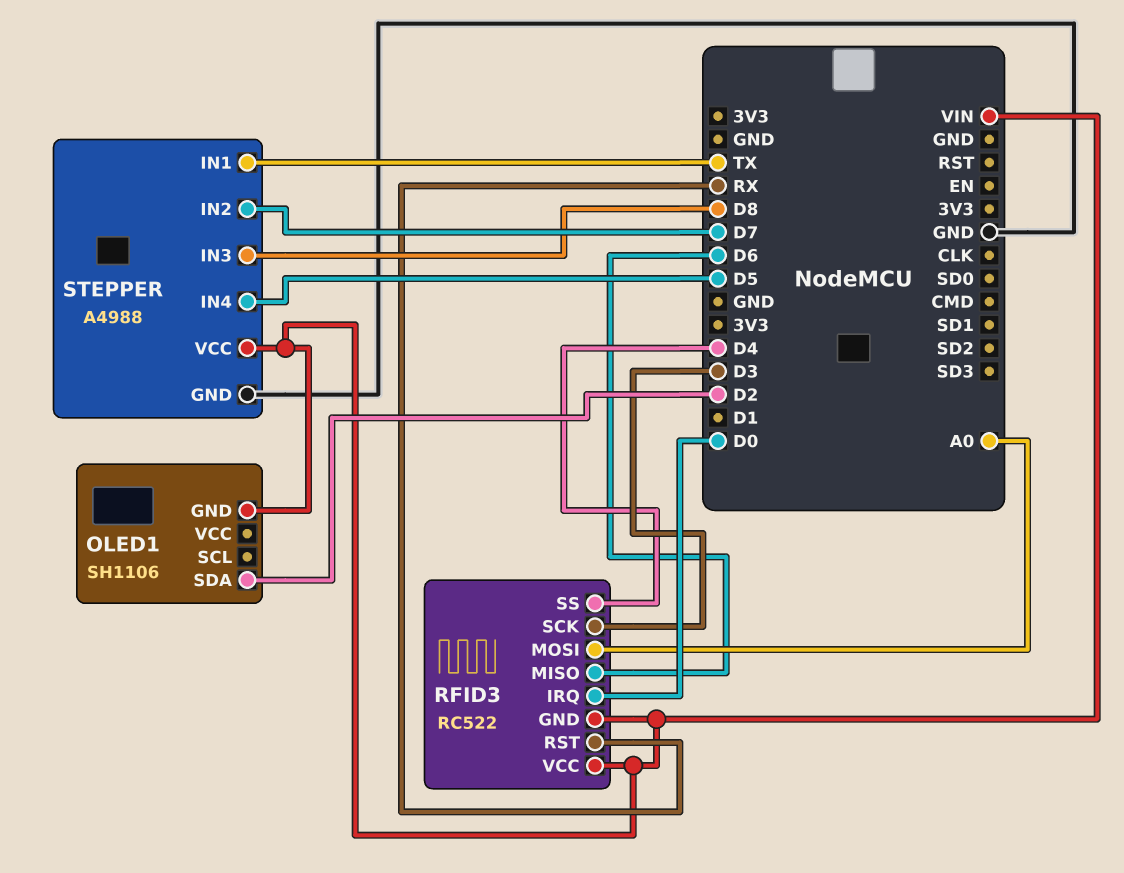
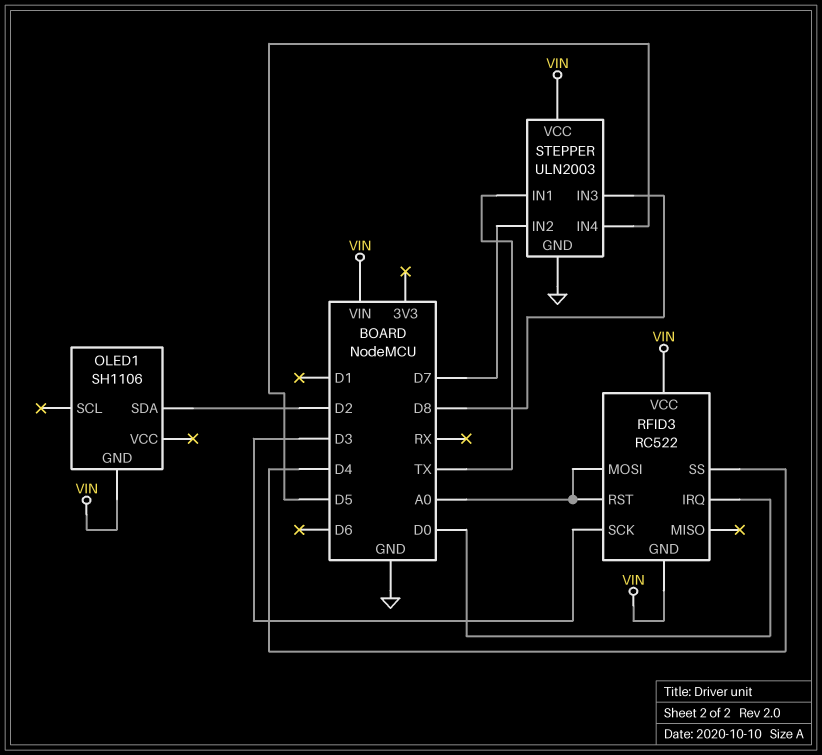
RFID3 pin MISO: D6 -> none
RFID3 pin RST: RX -> A0
STEPPER: A4988 -> ULN2003

